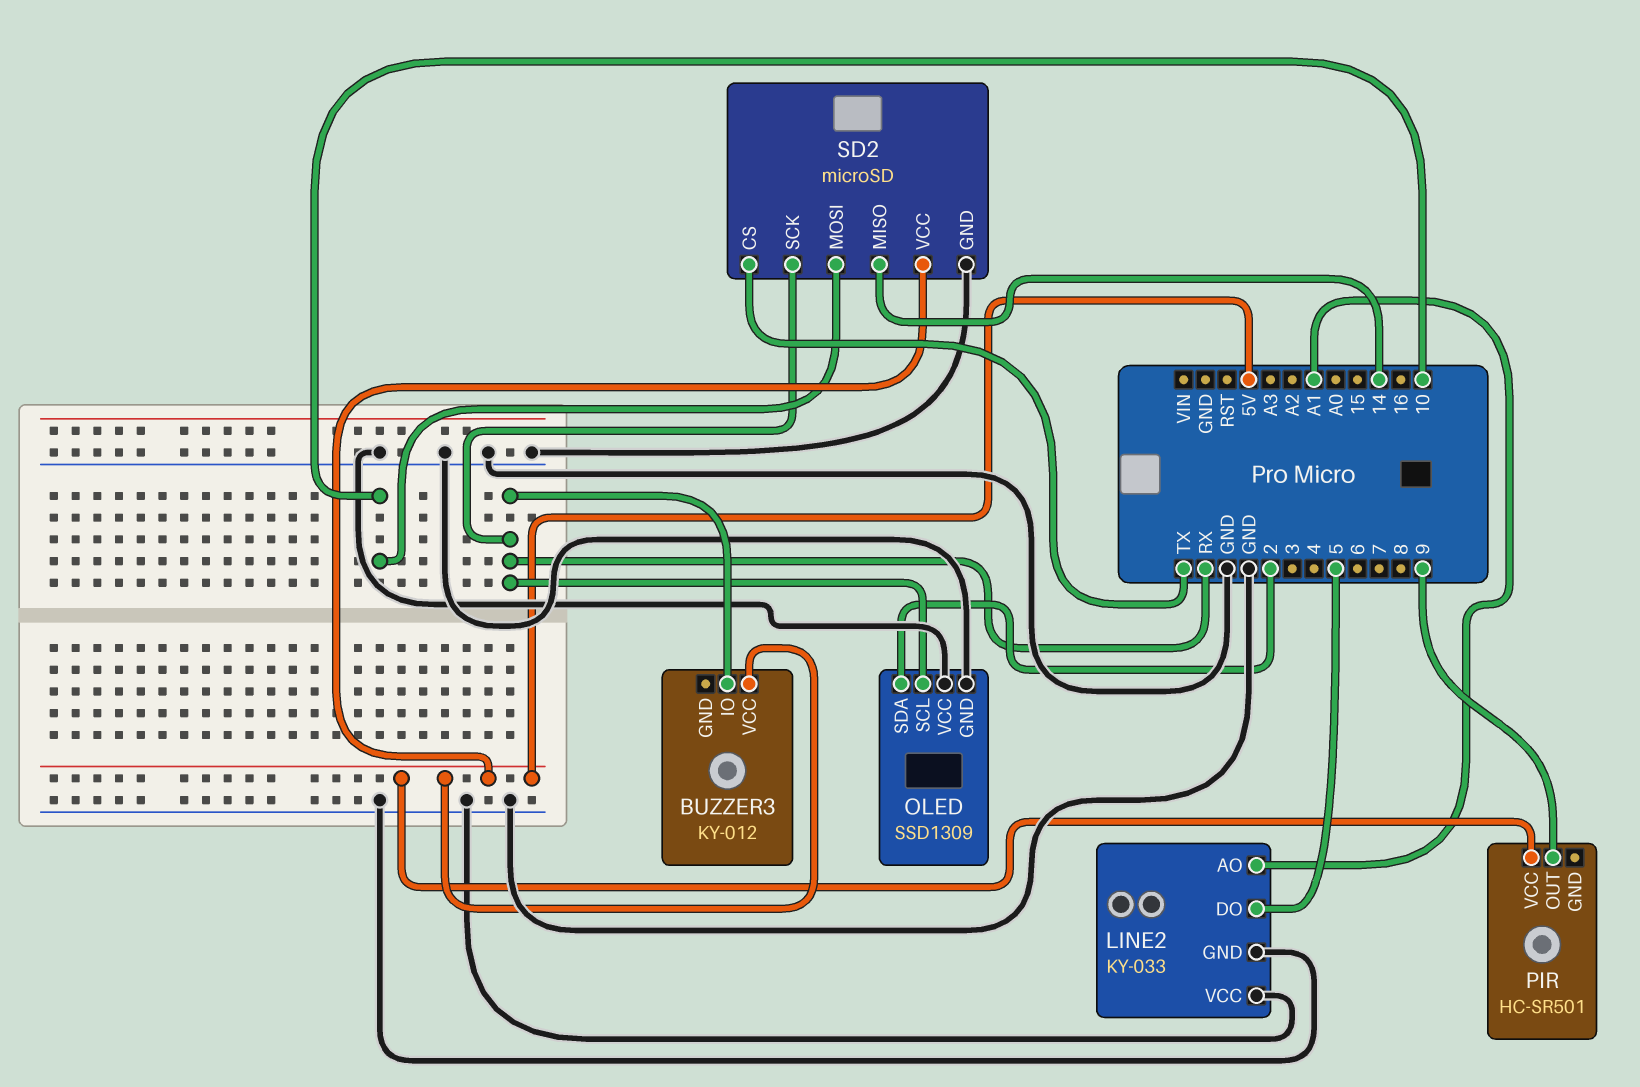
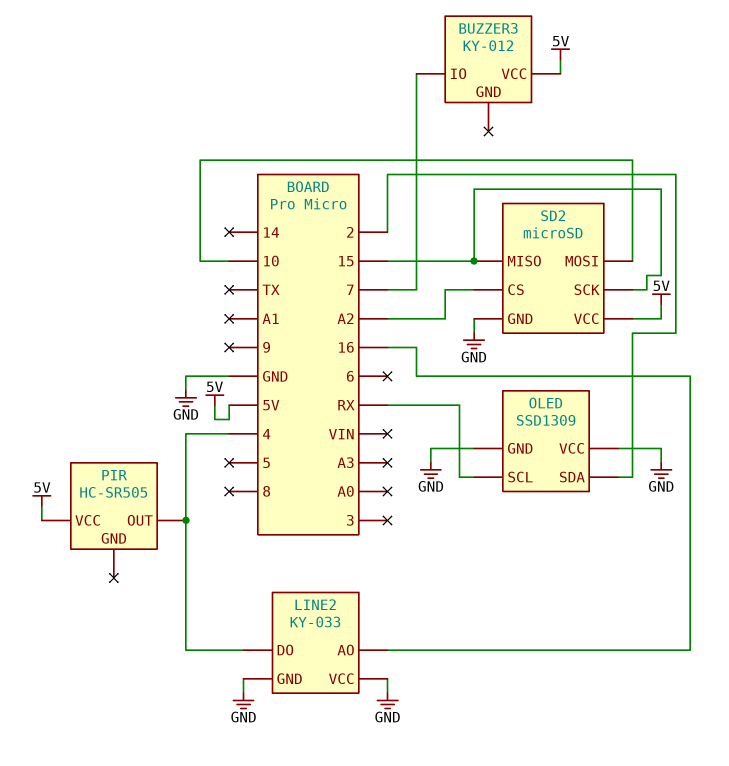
BUZZER3 pin IO: RX -> 7
LINE2 pin AO: A1 -> 16
LINE2 pin DO: 5 -> 4
PIR: HC-SR501 -> HC-SR505
PIR pin OUT: 9 -> 4
SD2 pin CS: TX -> A2
SD2 pin MISO: 14 -> 15
SD2 pin SCK: RX -> 15

